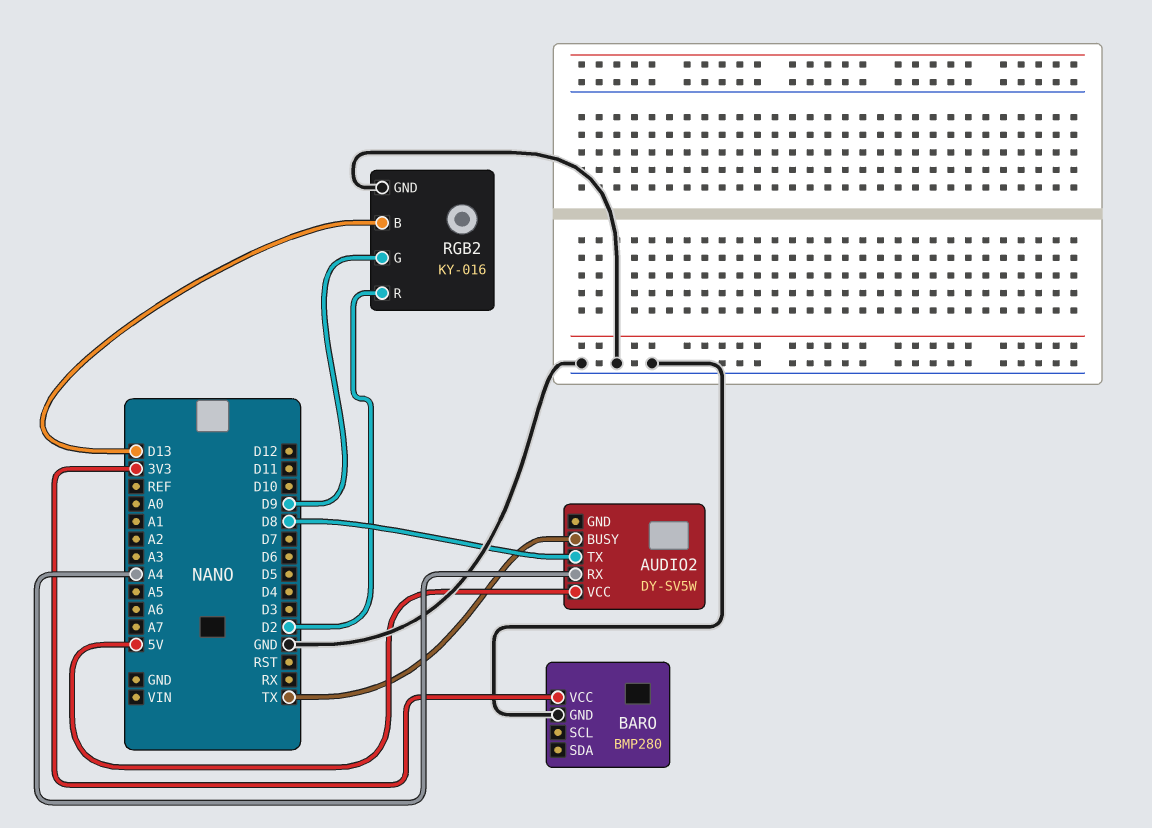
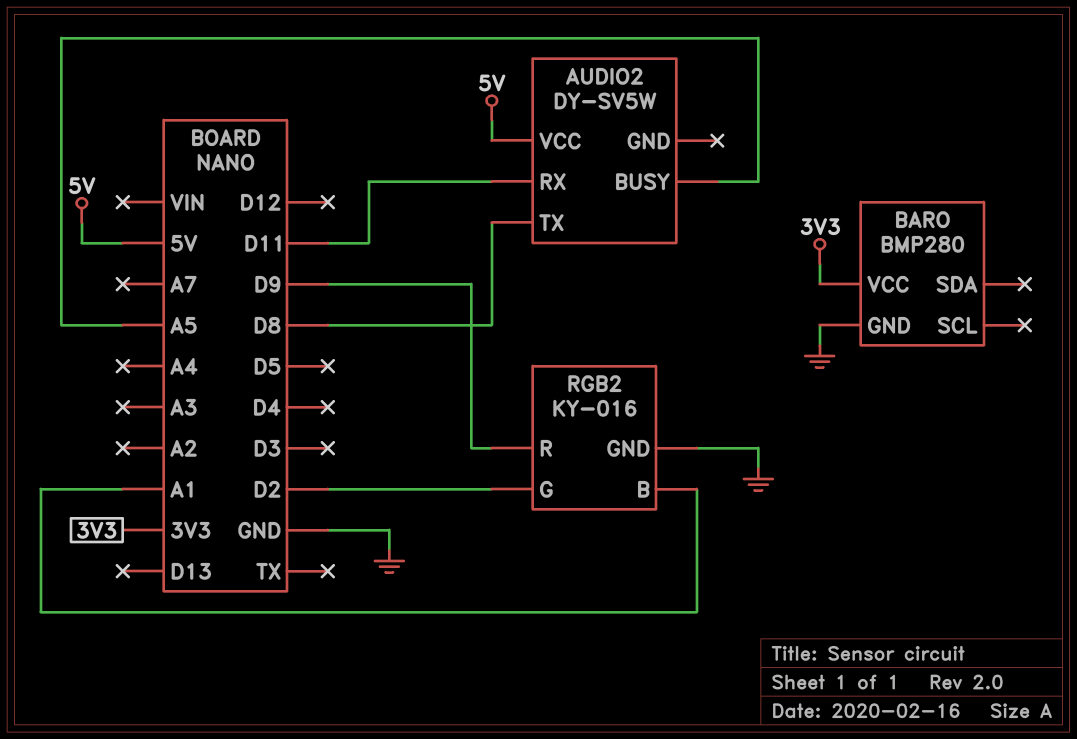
AUDIO2 pin BUSY: TX -> A5
AUDIO2 pin RX: A4 -> D11
RGB2 pin B: D13 -> A1
RGB2 pin G: D9 -> D2
RGB2 pin R: D2 -> D9

